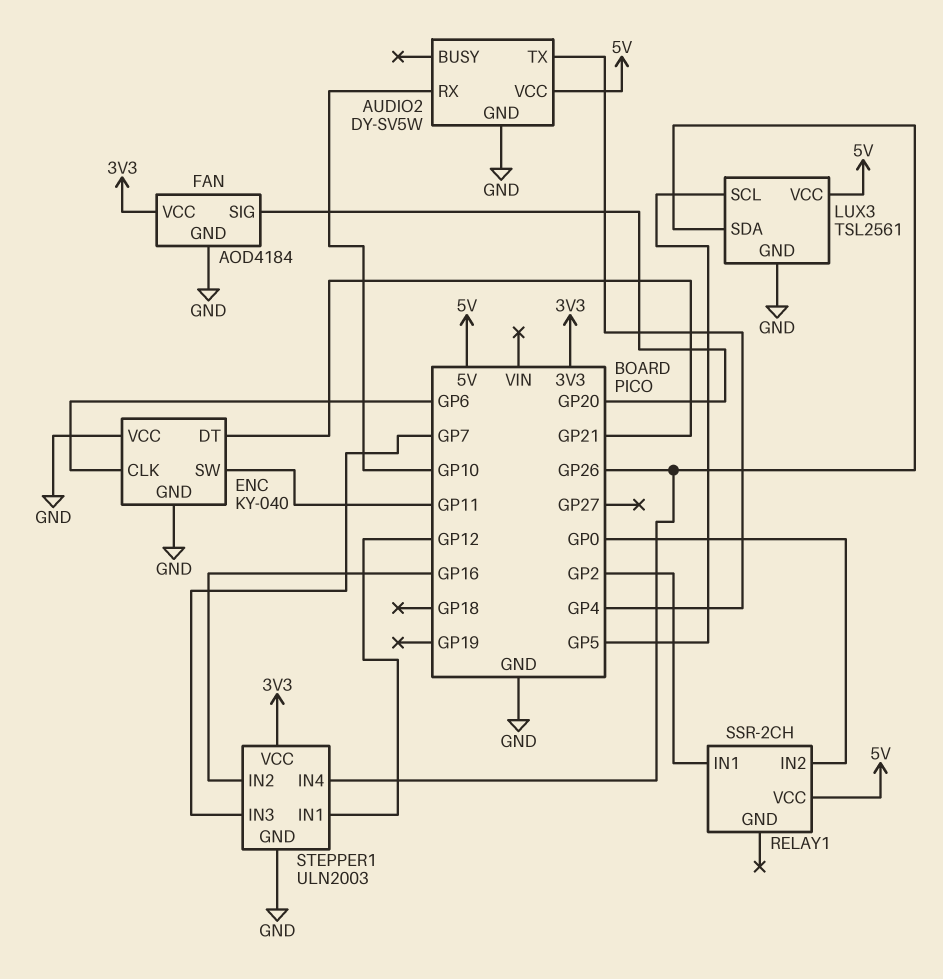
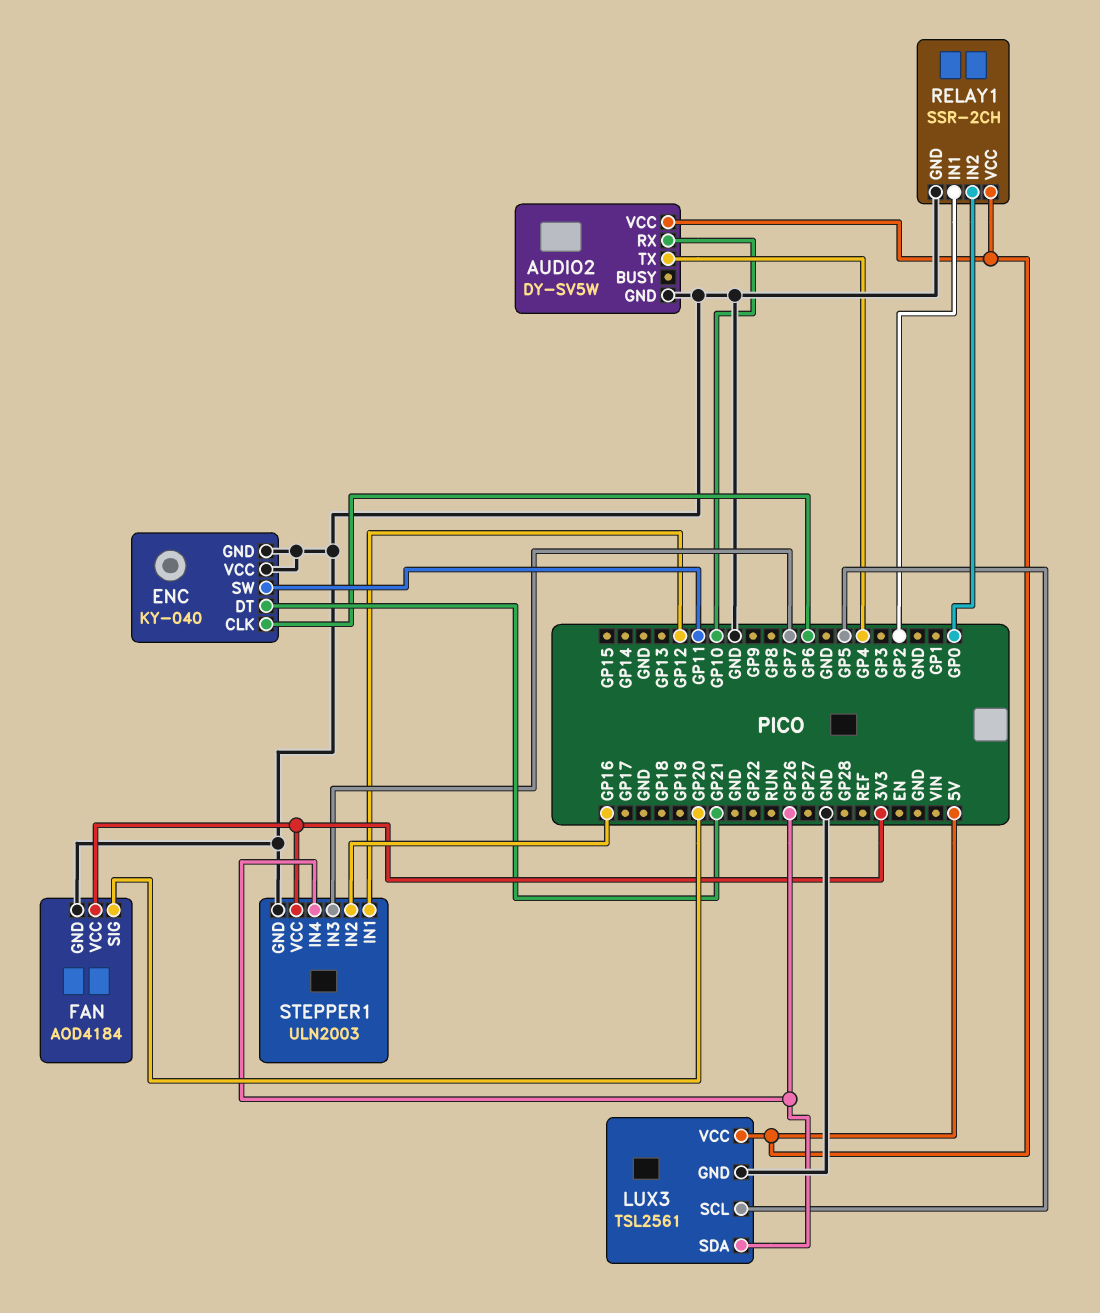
RELAY1 pin GND: none -> GND

